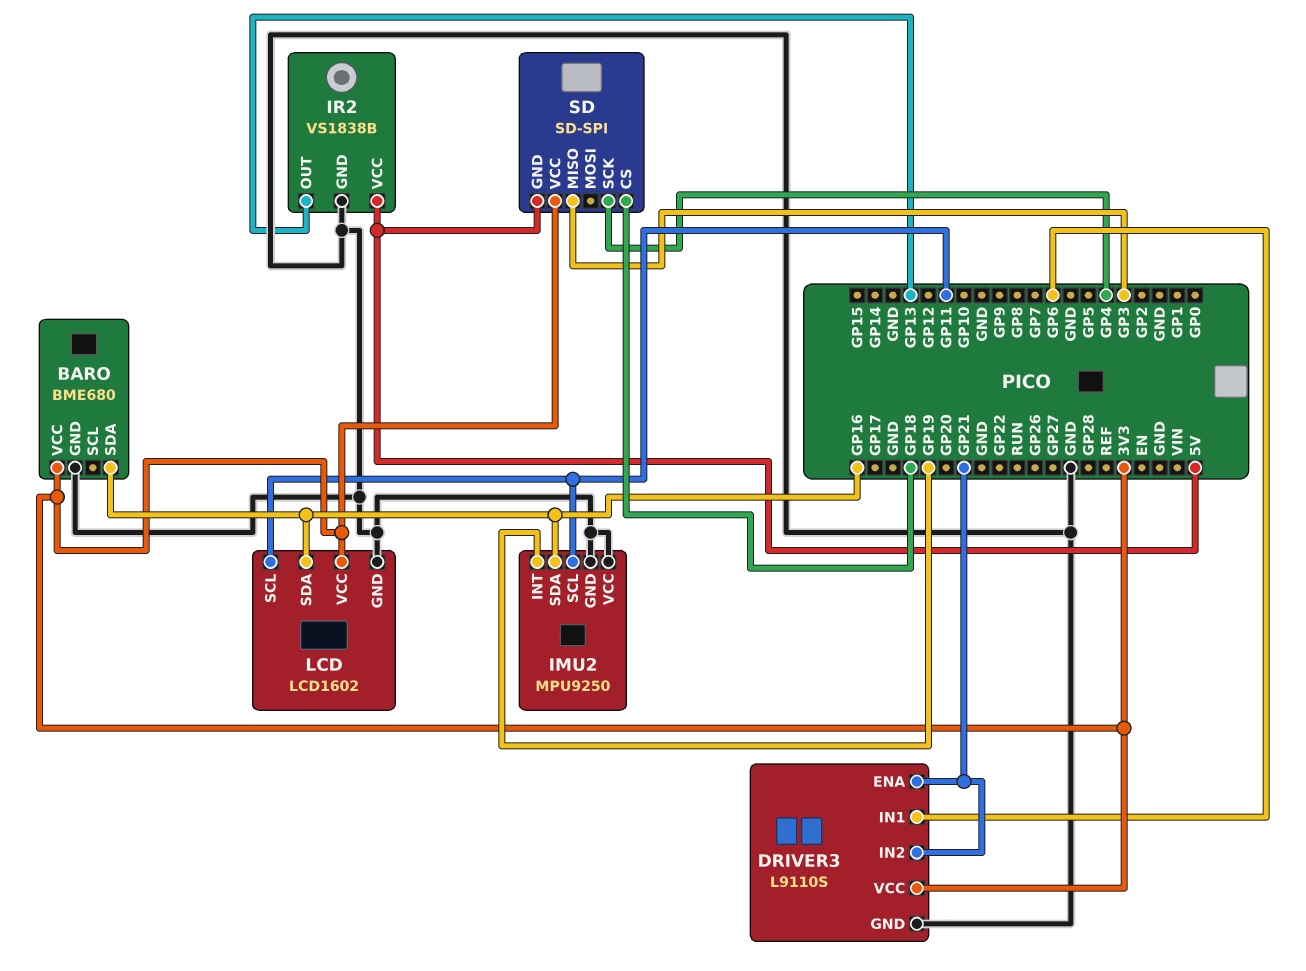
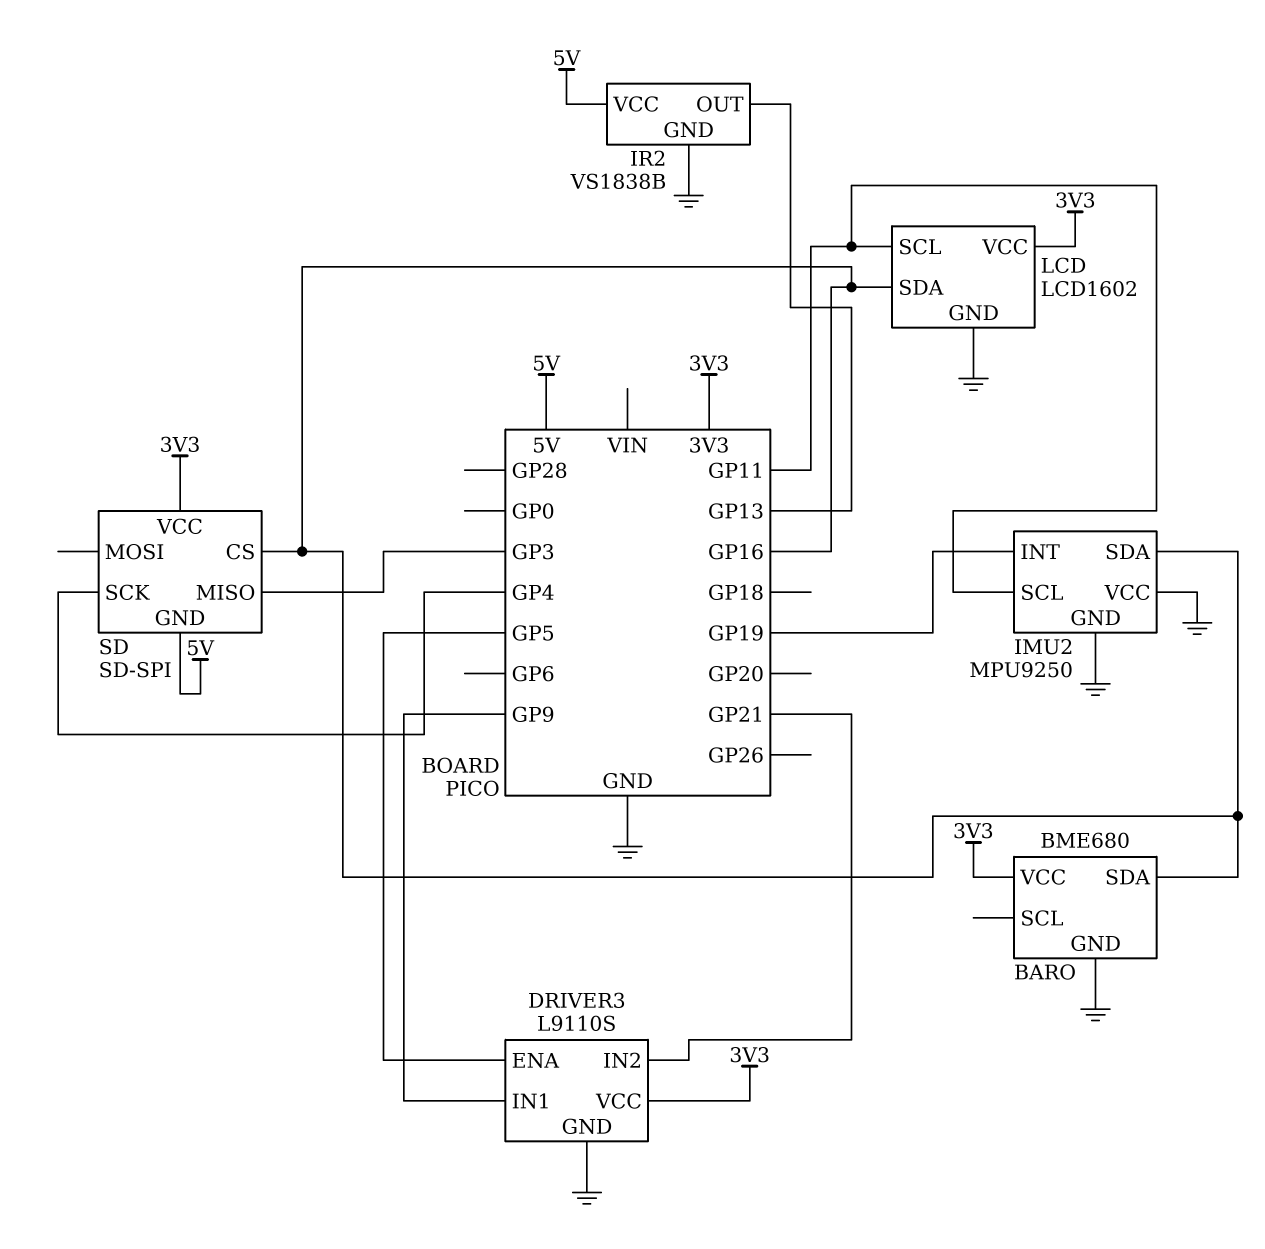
DRIVER3 pin ENA: GP21 -> GP5
DRIVER3 pin IN1: GP6 -> GP9
SD pin CS: GP18 -> GP16

